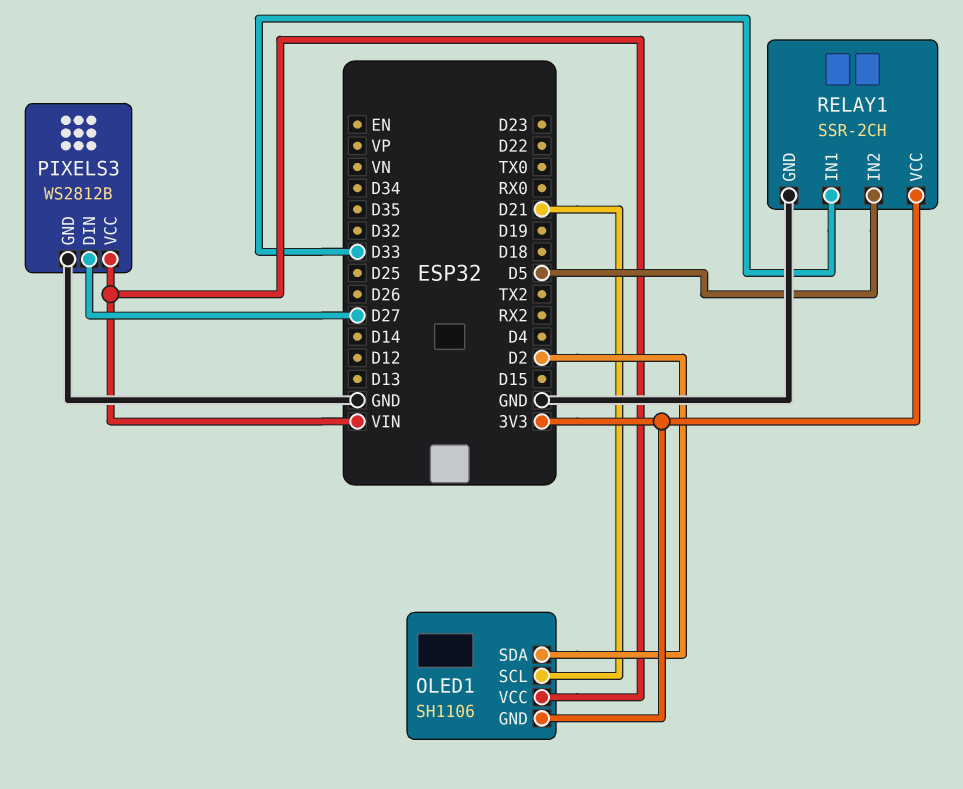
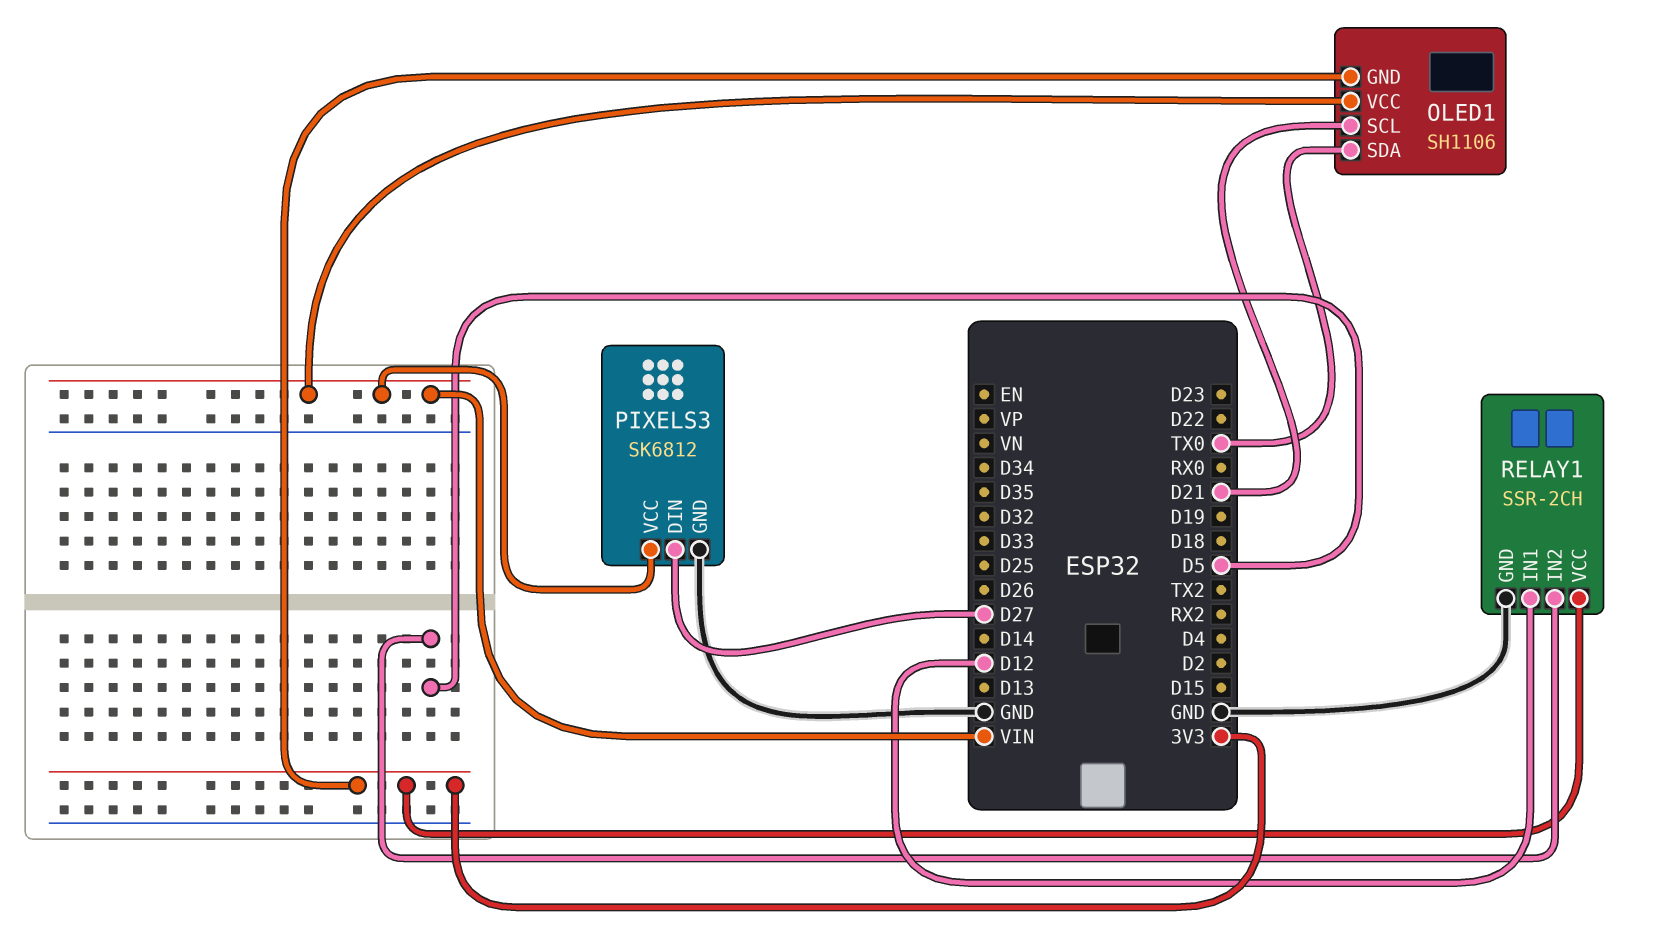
OLED1 pin SDA: D2 -> TX0
PIXELS3: WS2812B -> SK6812
RELAY1 pin IN1: D33 -> D12

